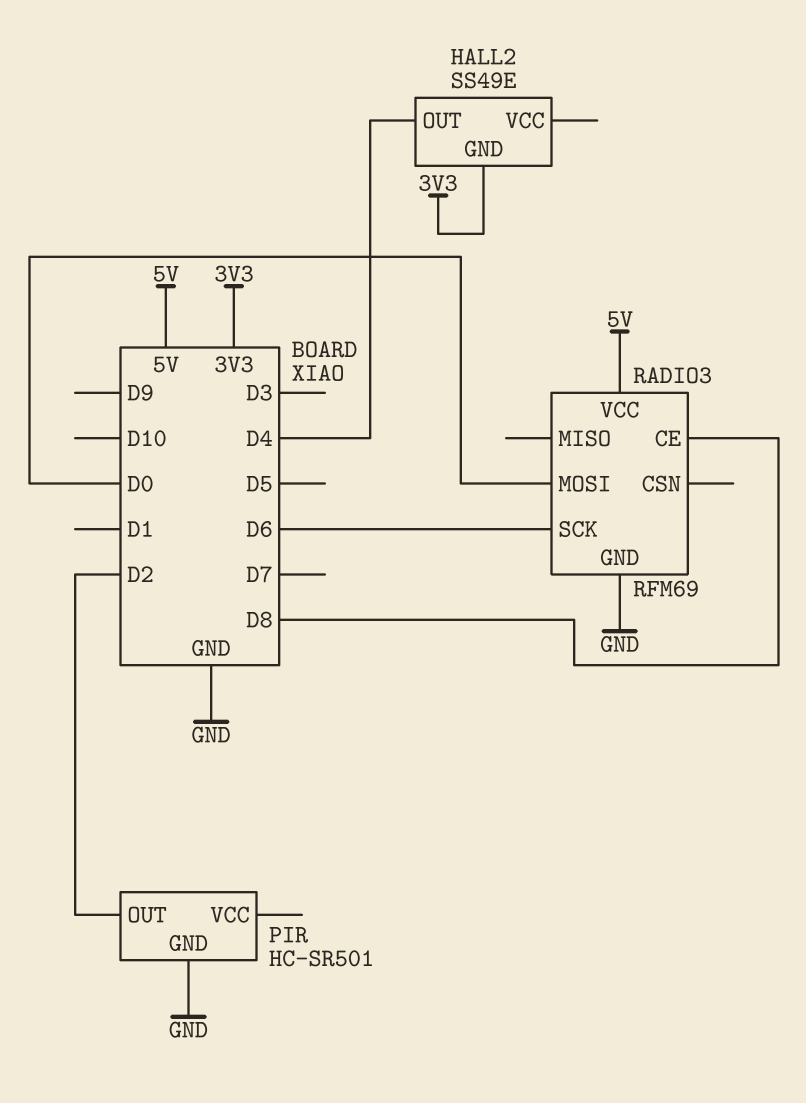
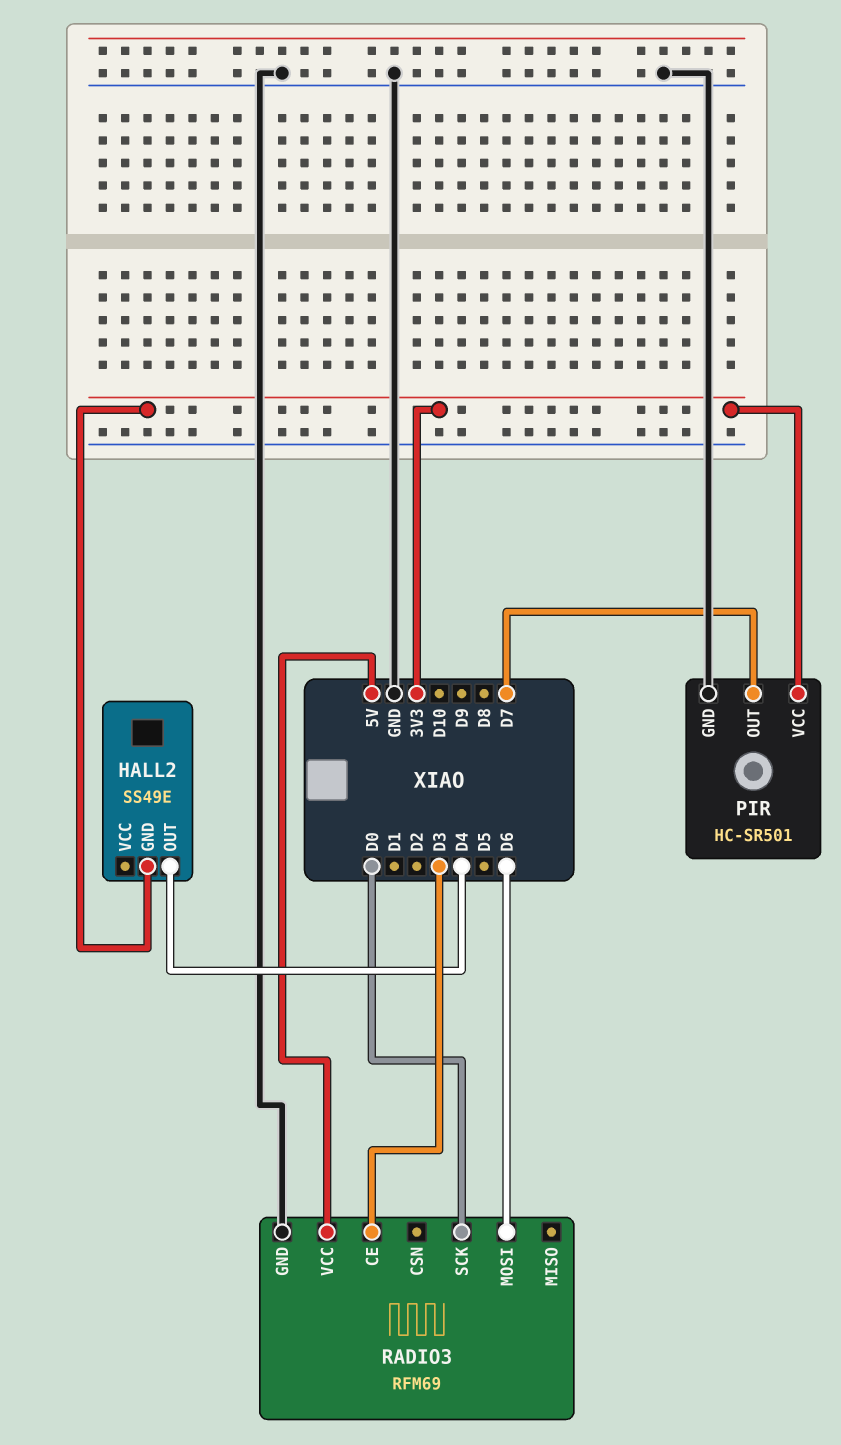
PIR pin OUT: D2 -> D7
PIR pin VCC: none -> 3V3
RADIO3 pin CE: D8 -> D3
RADIO3 pin MOSI: D0 -> D6
RADIO3 pin SCK: D6 -> D0

